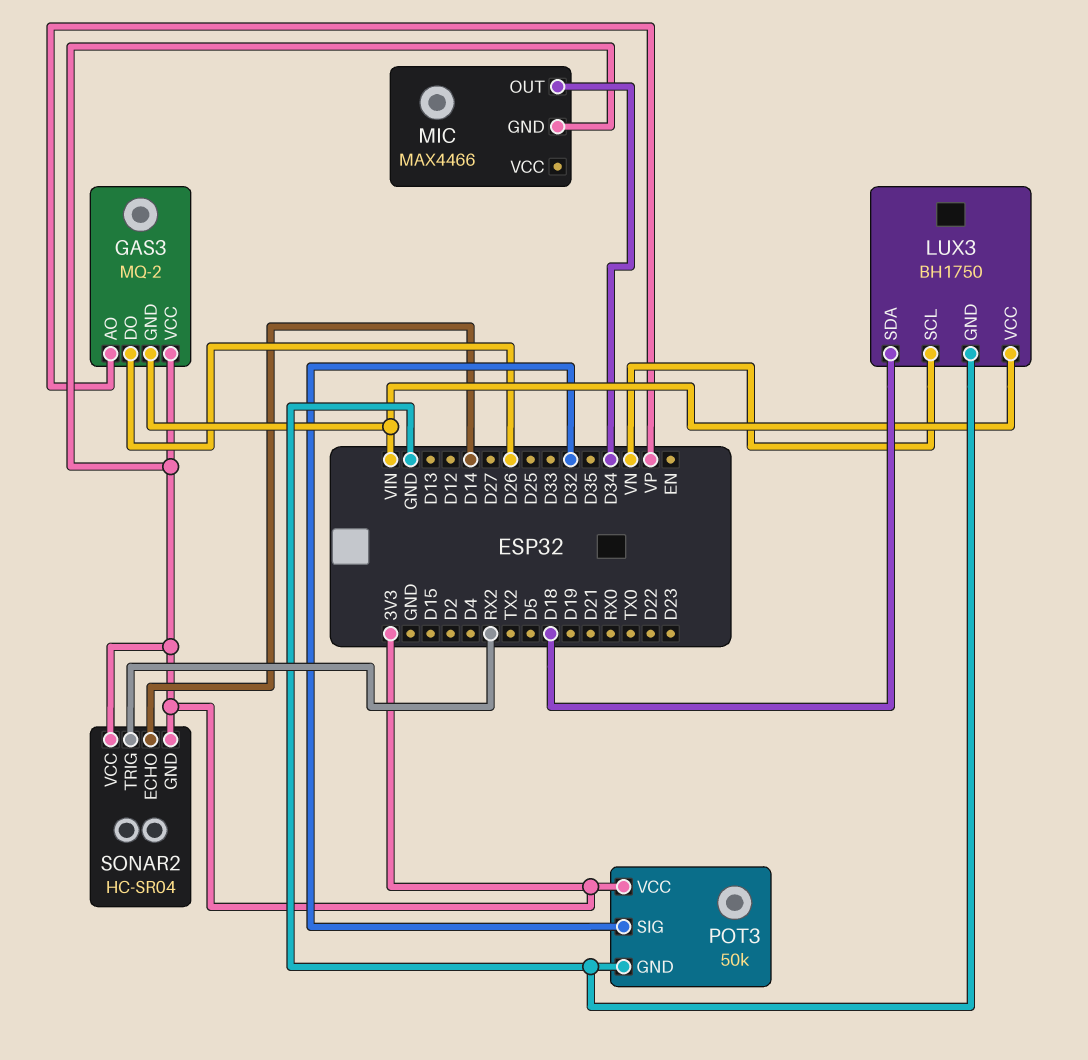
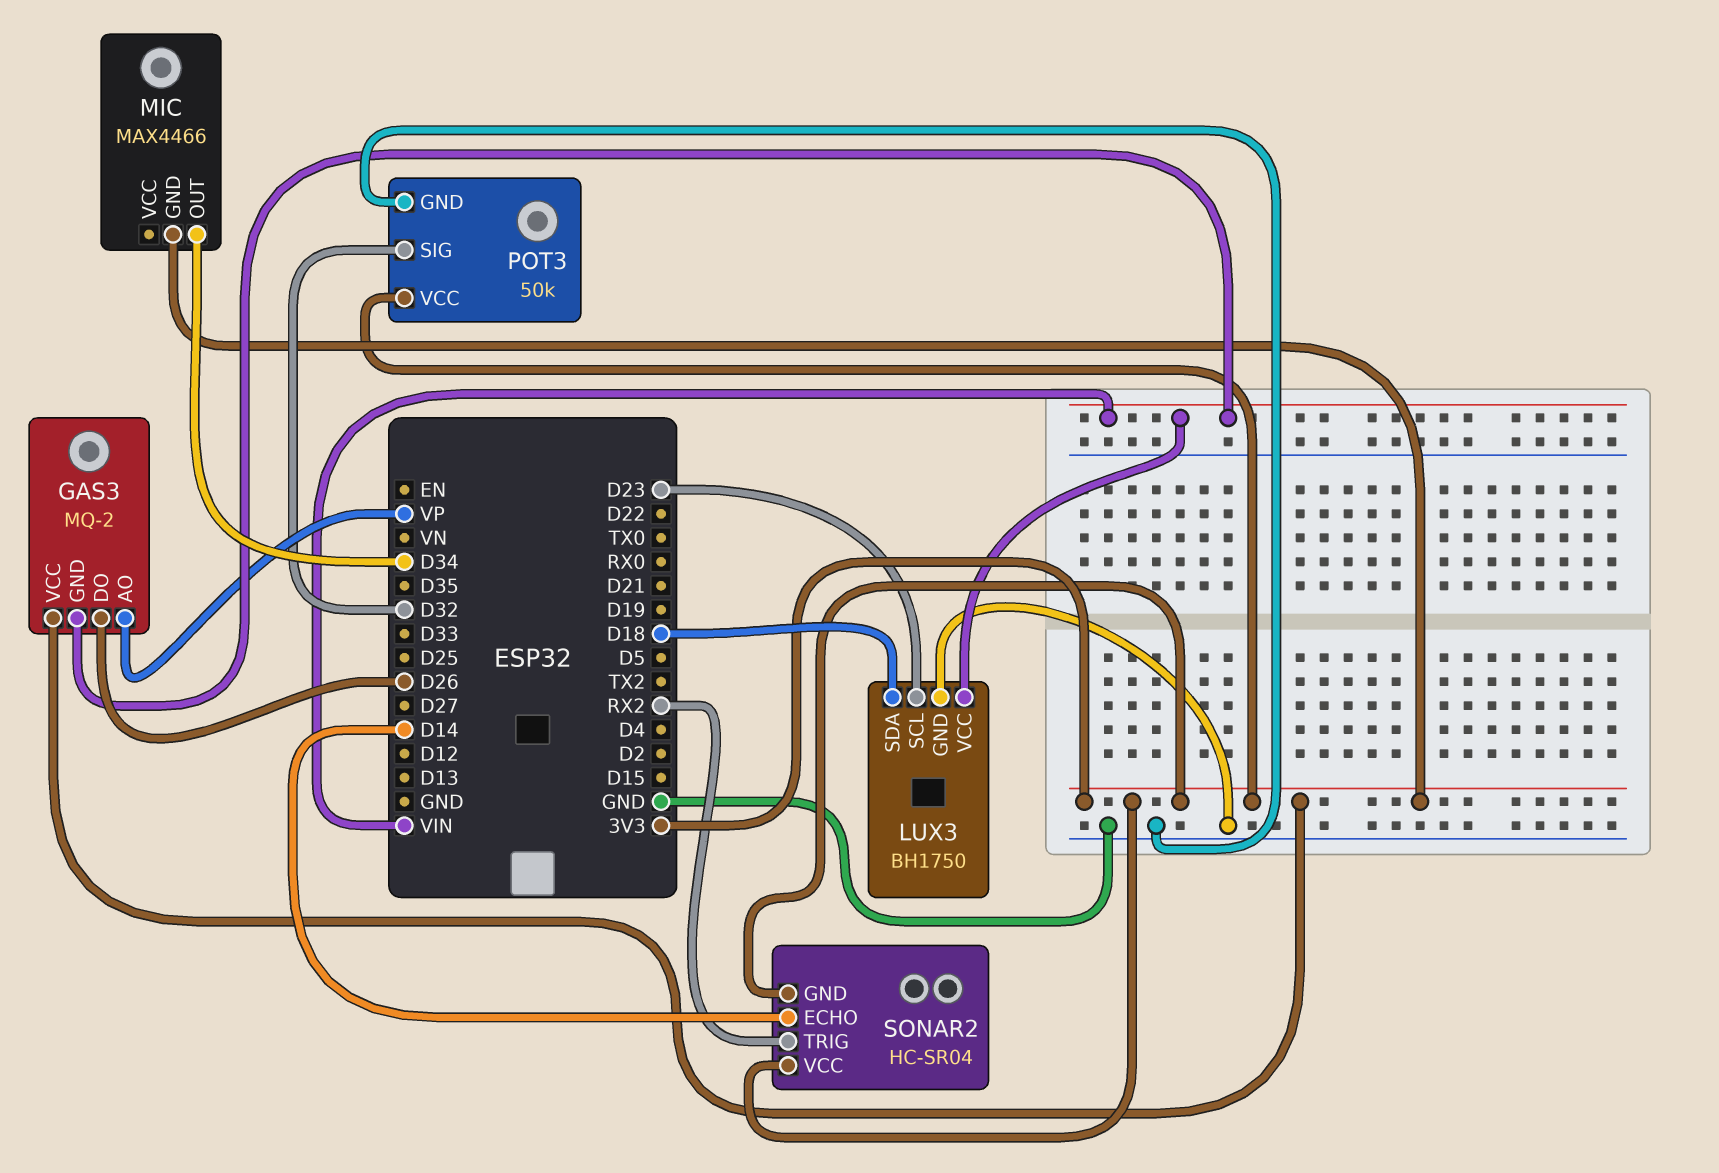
LUX3 pin SCL: VN -> D23

